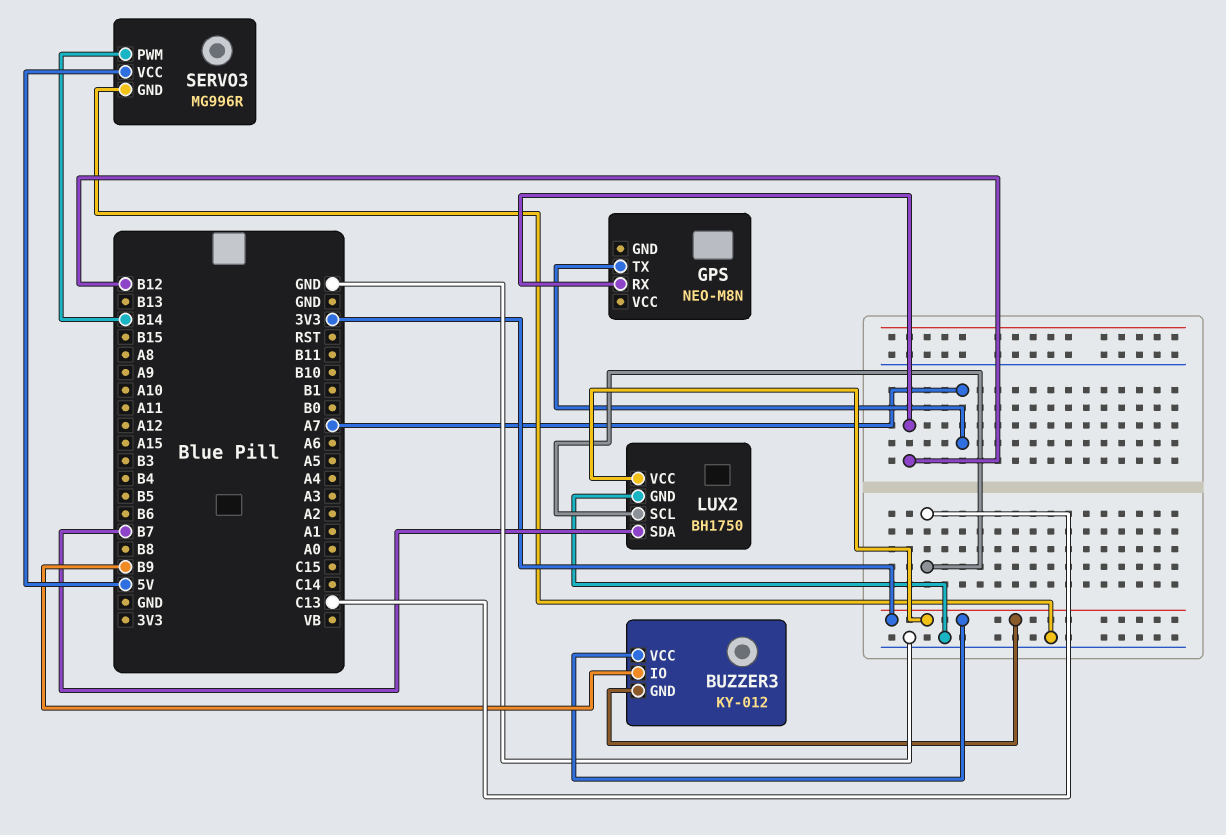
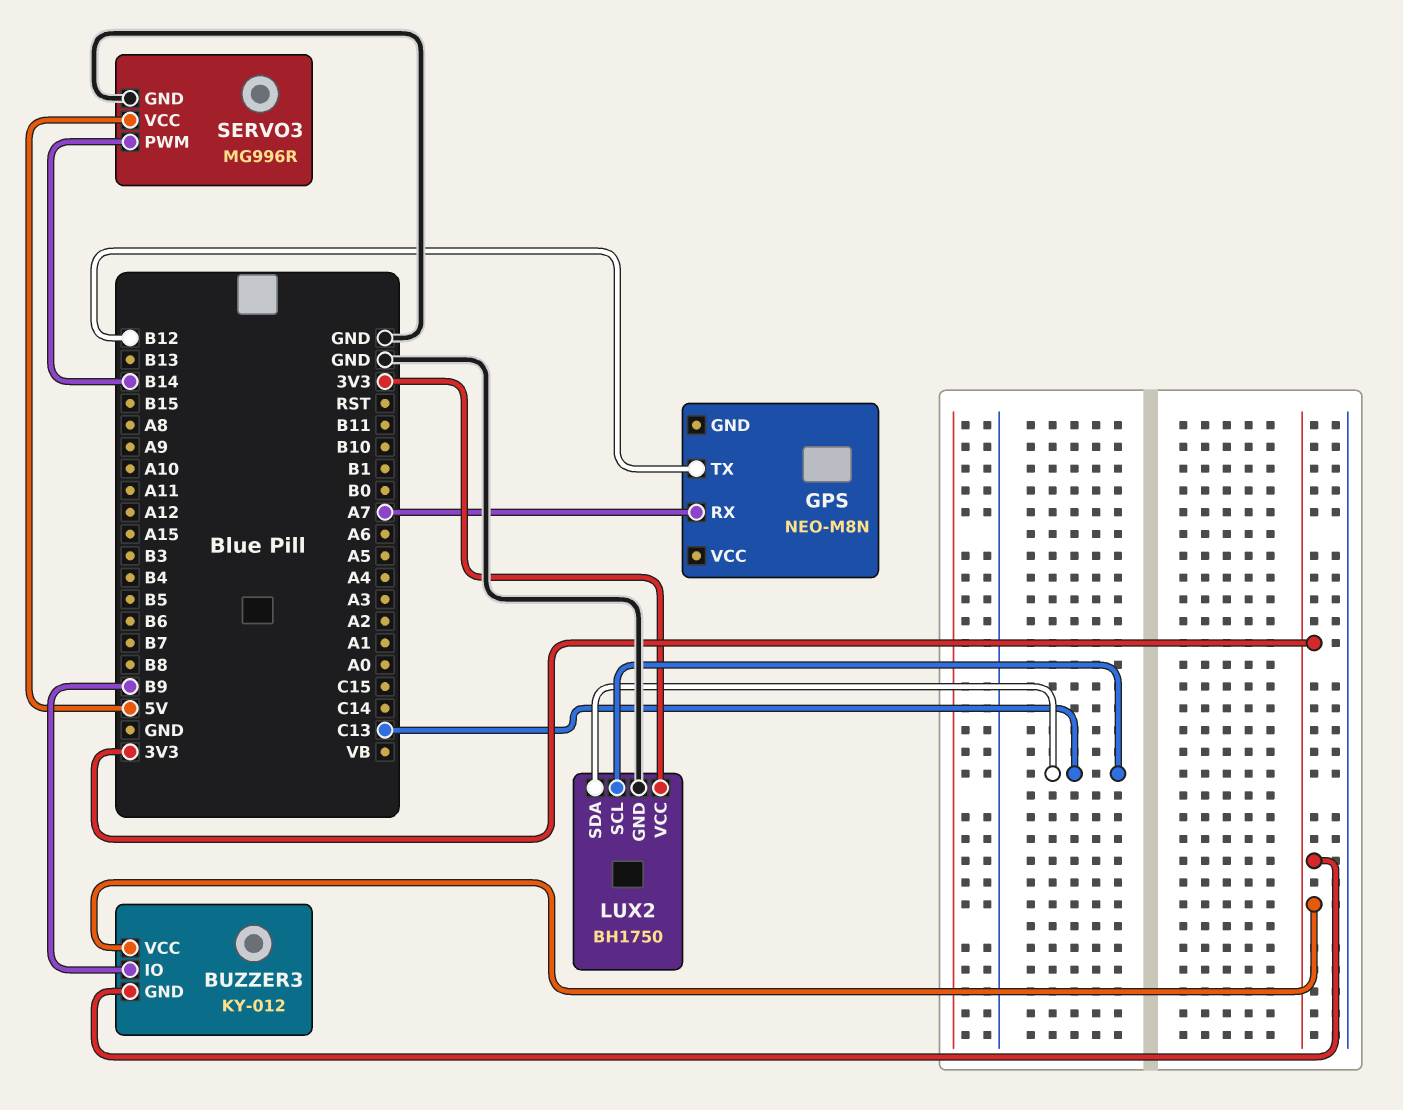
GPS pin RX: B12 -> A7
GPS pin TX: A7 -> B12
LUX2 pin SDA: B7 -> C13

